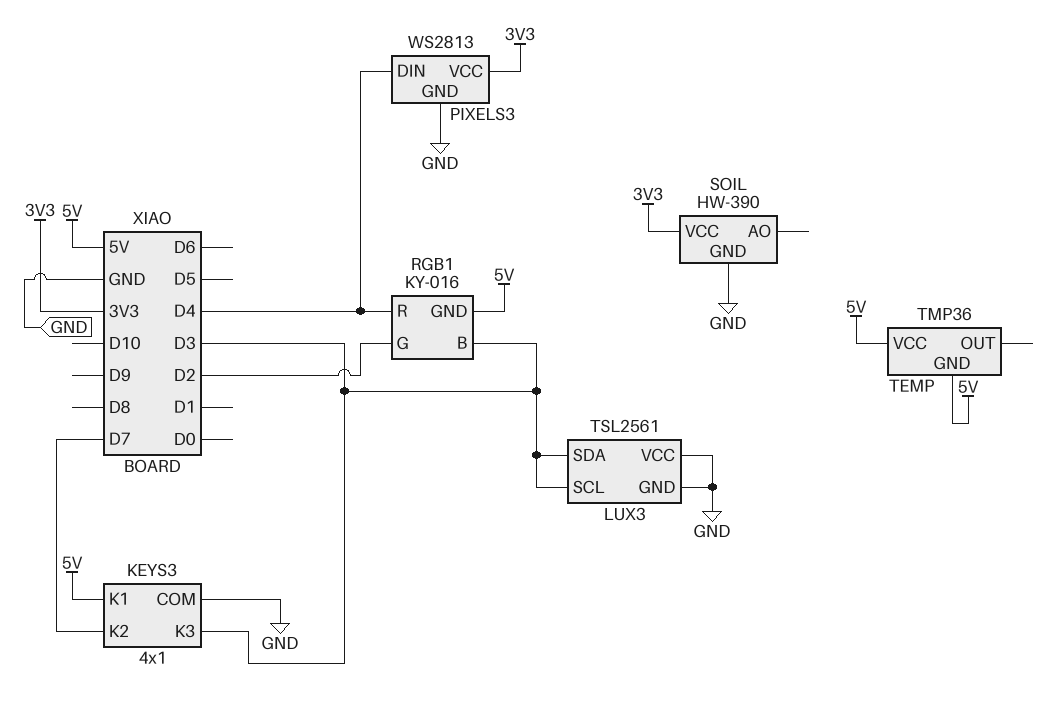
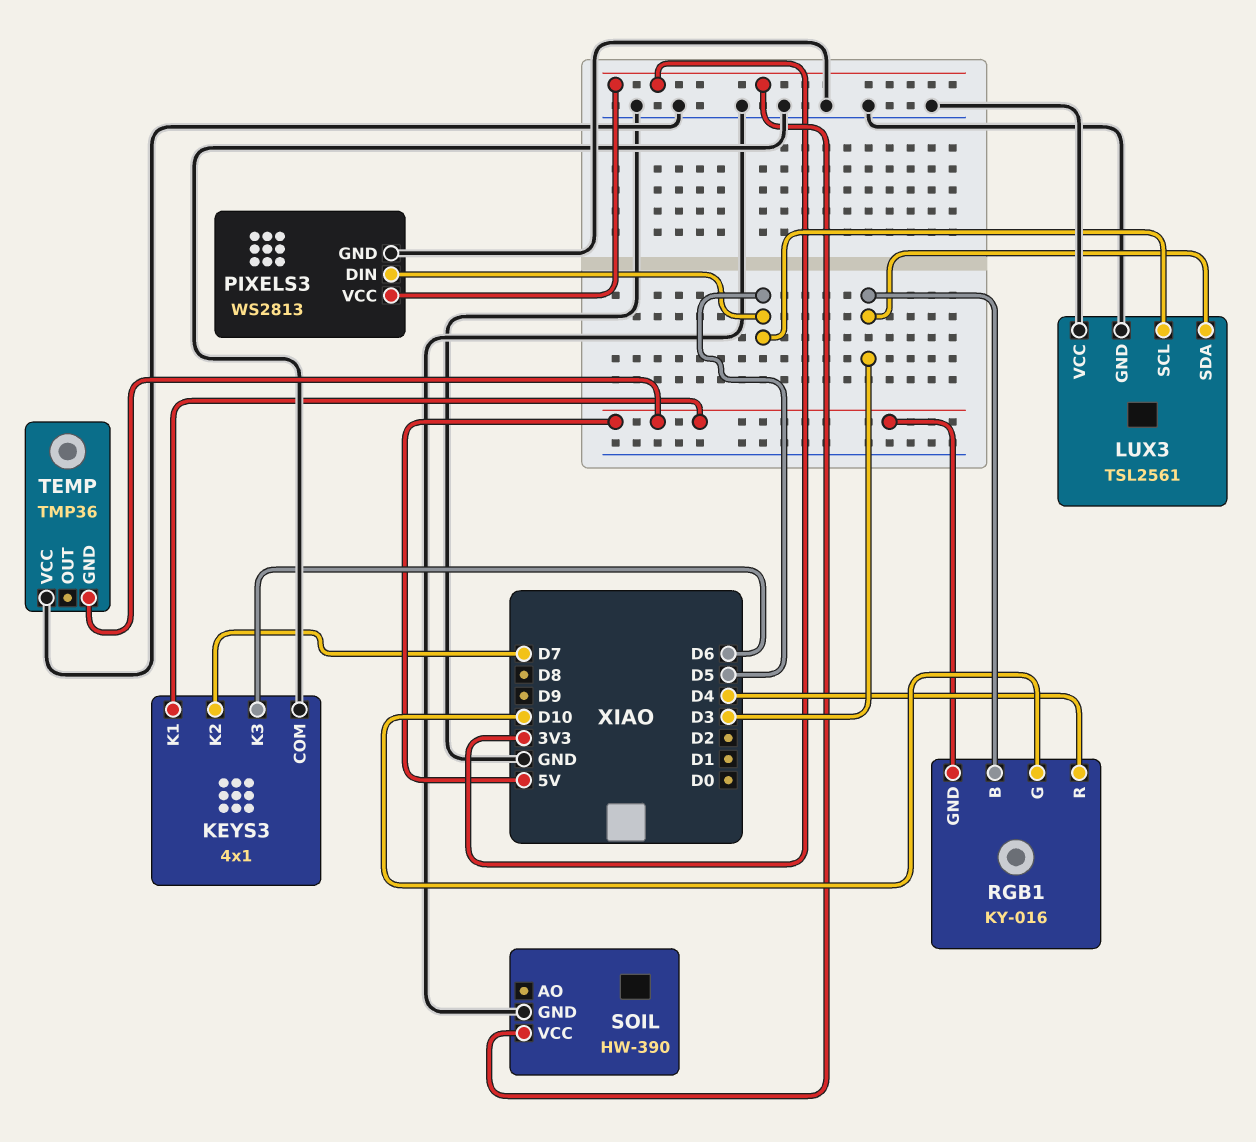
KEYS3 pin K3: D3 -> D6
LUX3 pin SCL: D3 -> D5
PIXELS3 pin DIN: D4 -> D5
RGB1 pin G: D2 -> D10
TEMP pin VCC: 5V -> GND

